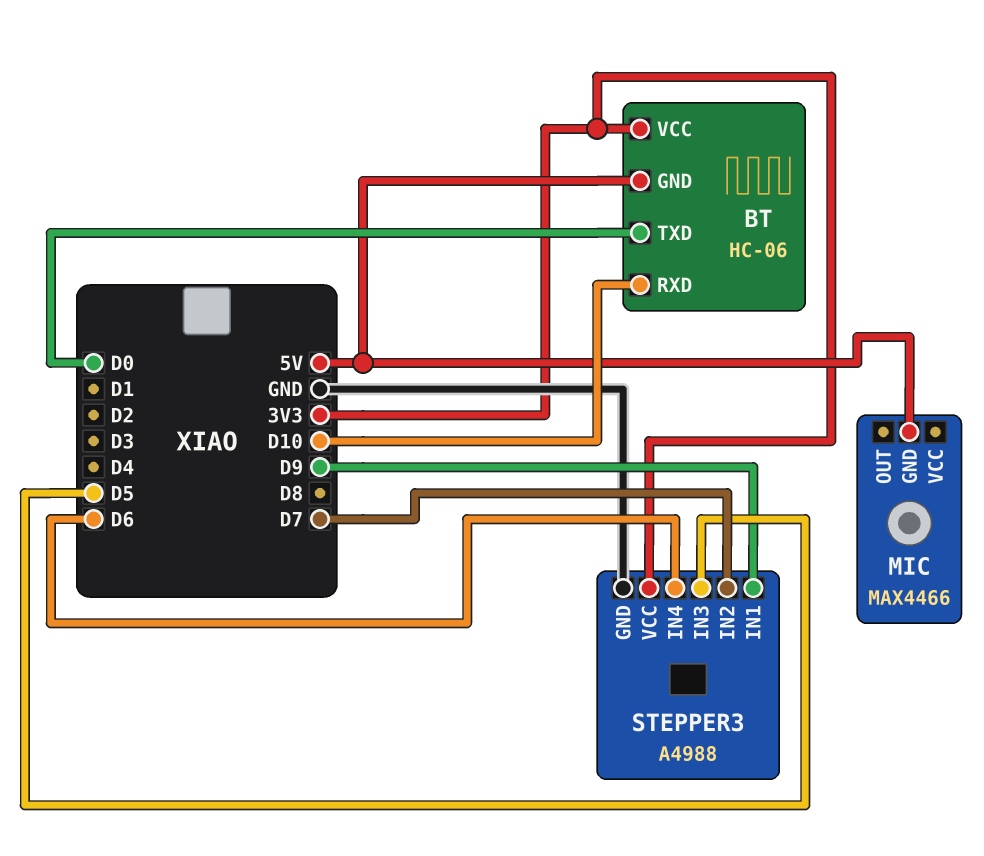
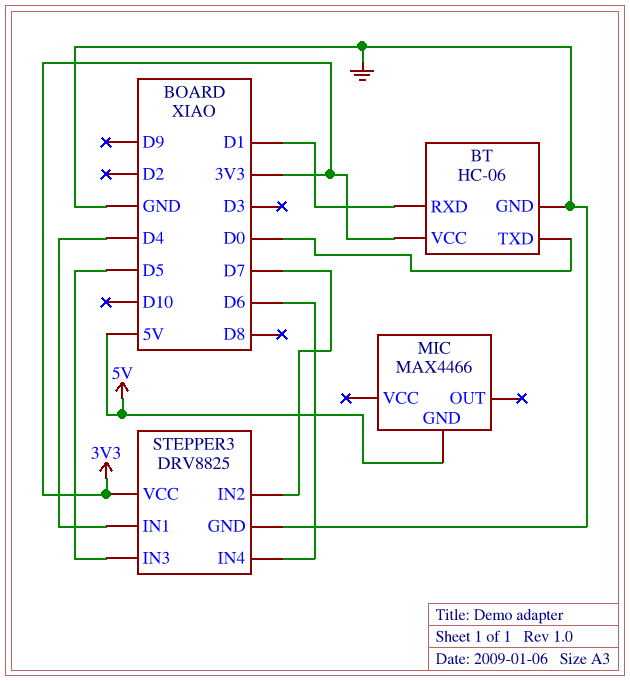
BT pin GND: 5V -> GND
BT pin RXD: D10 -> D1
STEPPER3: A4988 -> DRV8825
STEPPER3 pin IN1: D9 -> D4

